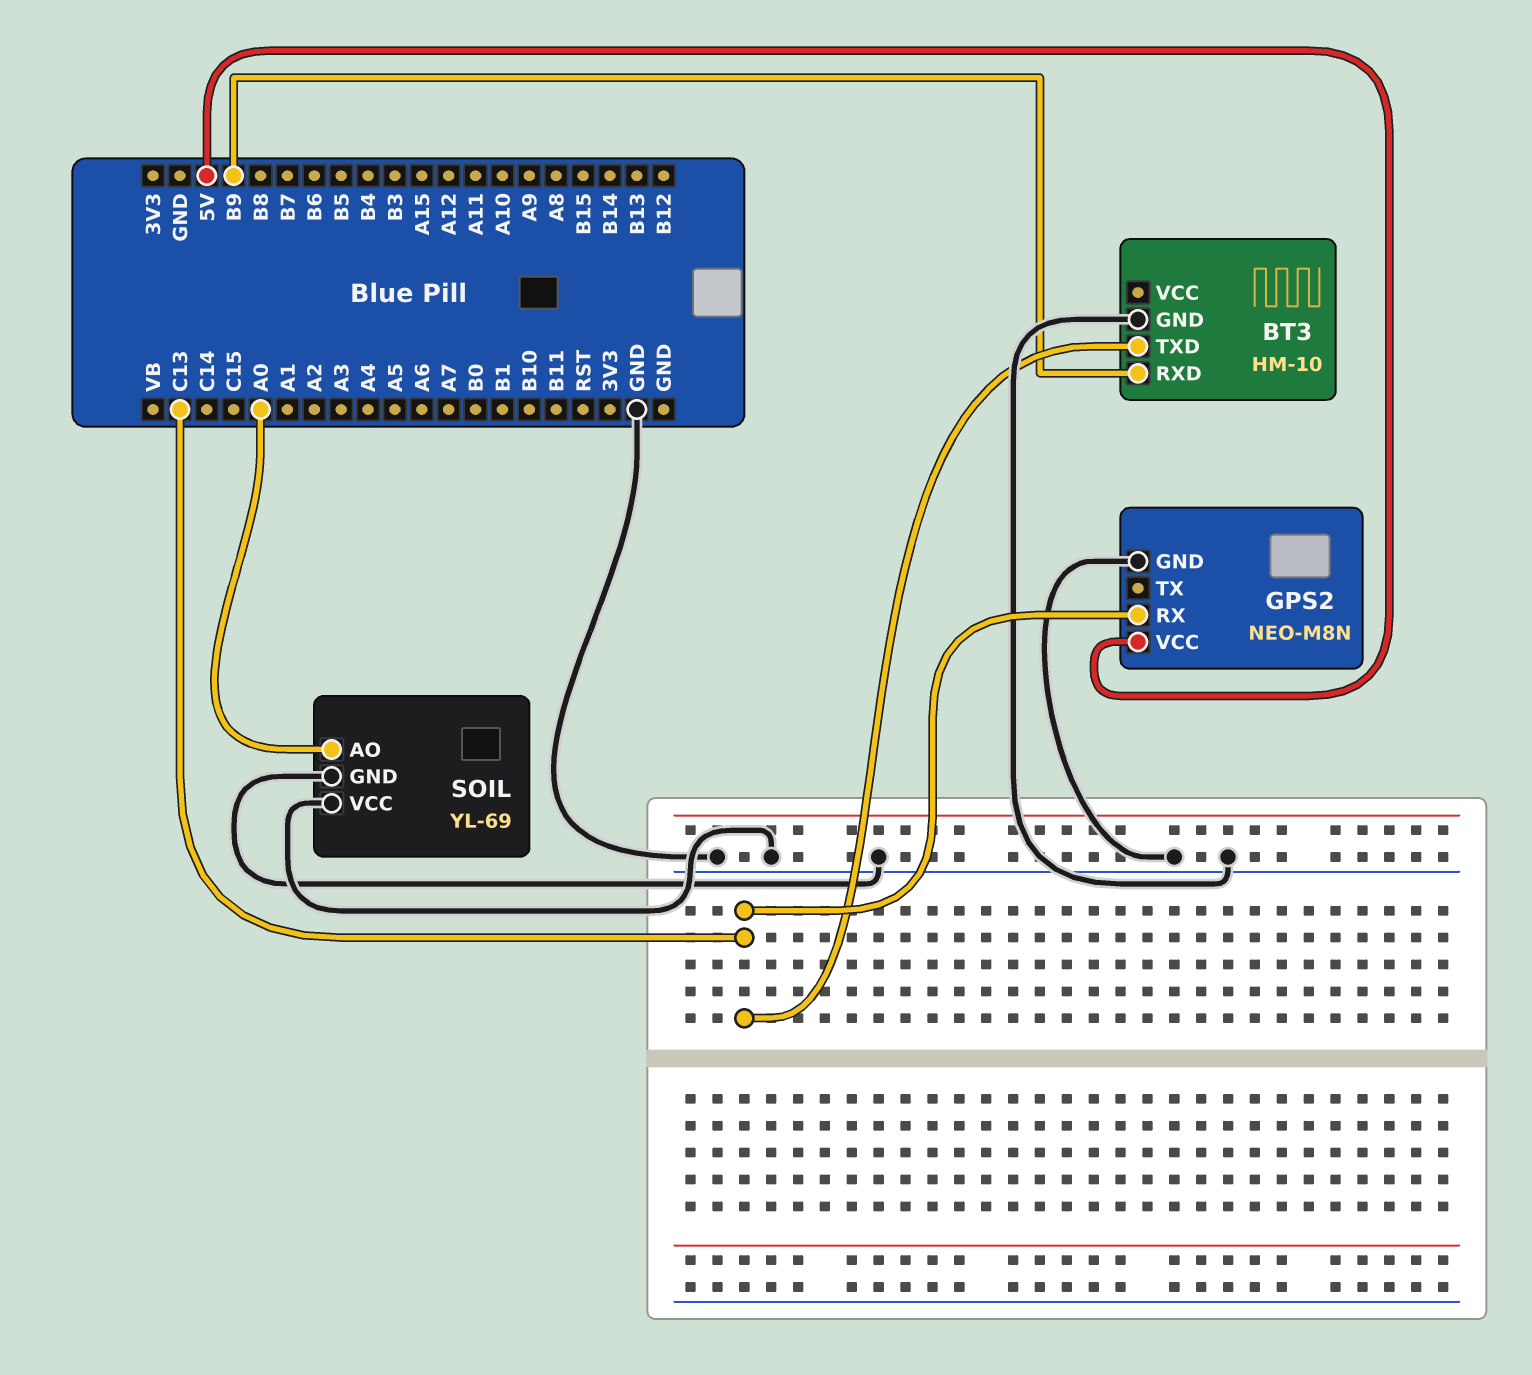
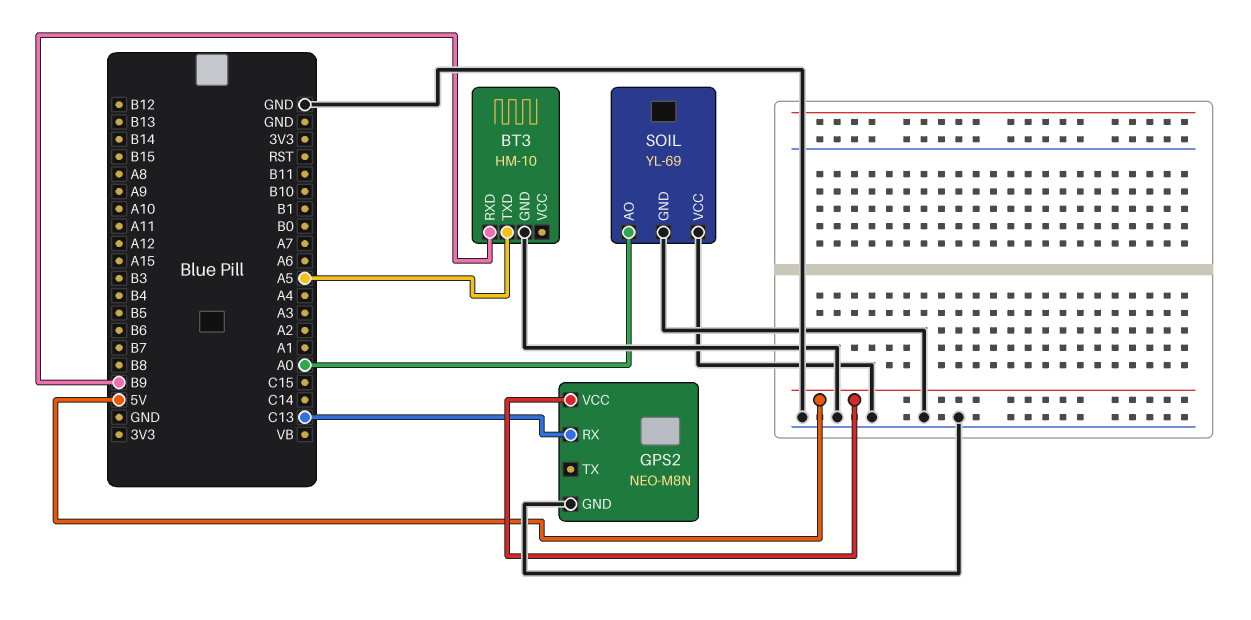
BT3 pin TXD: C13 -> A5

